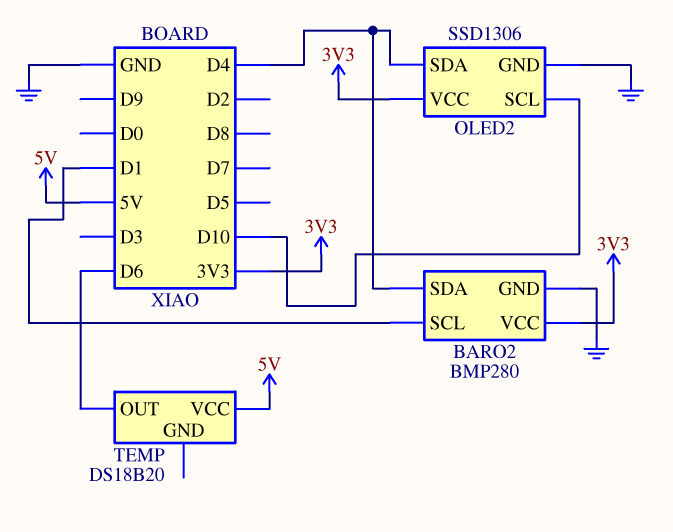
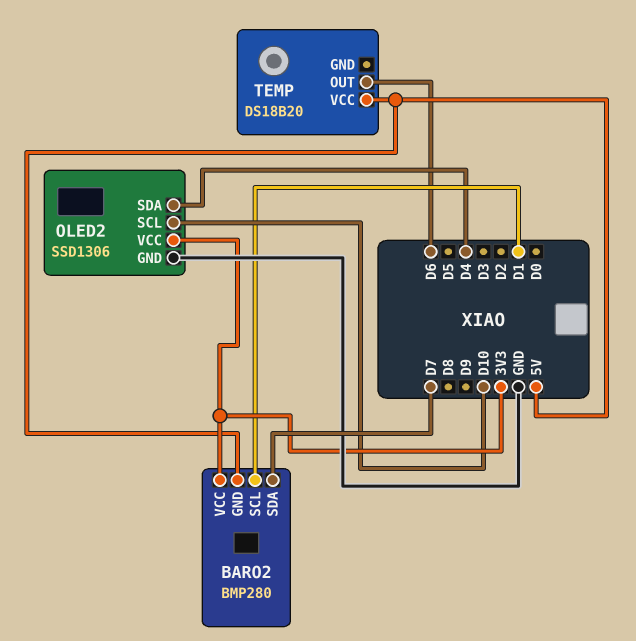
BARO2 pin GND: GND -> 5V
BARO2 pin SDA: D4 -> D7

